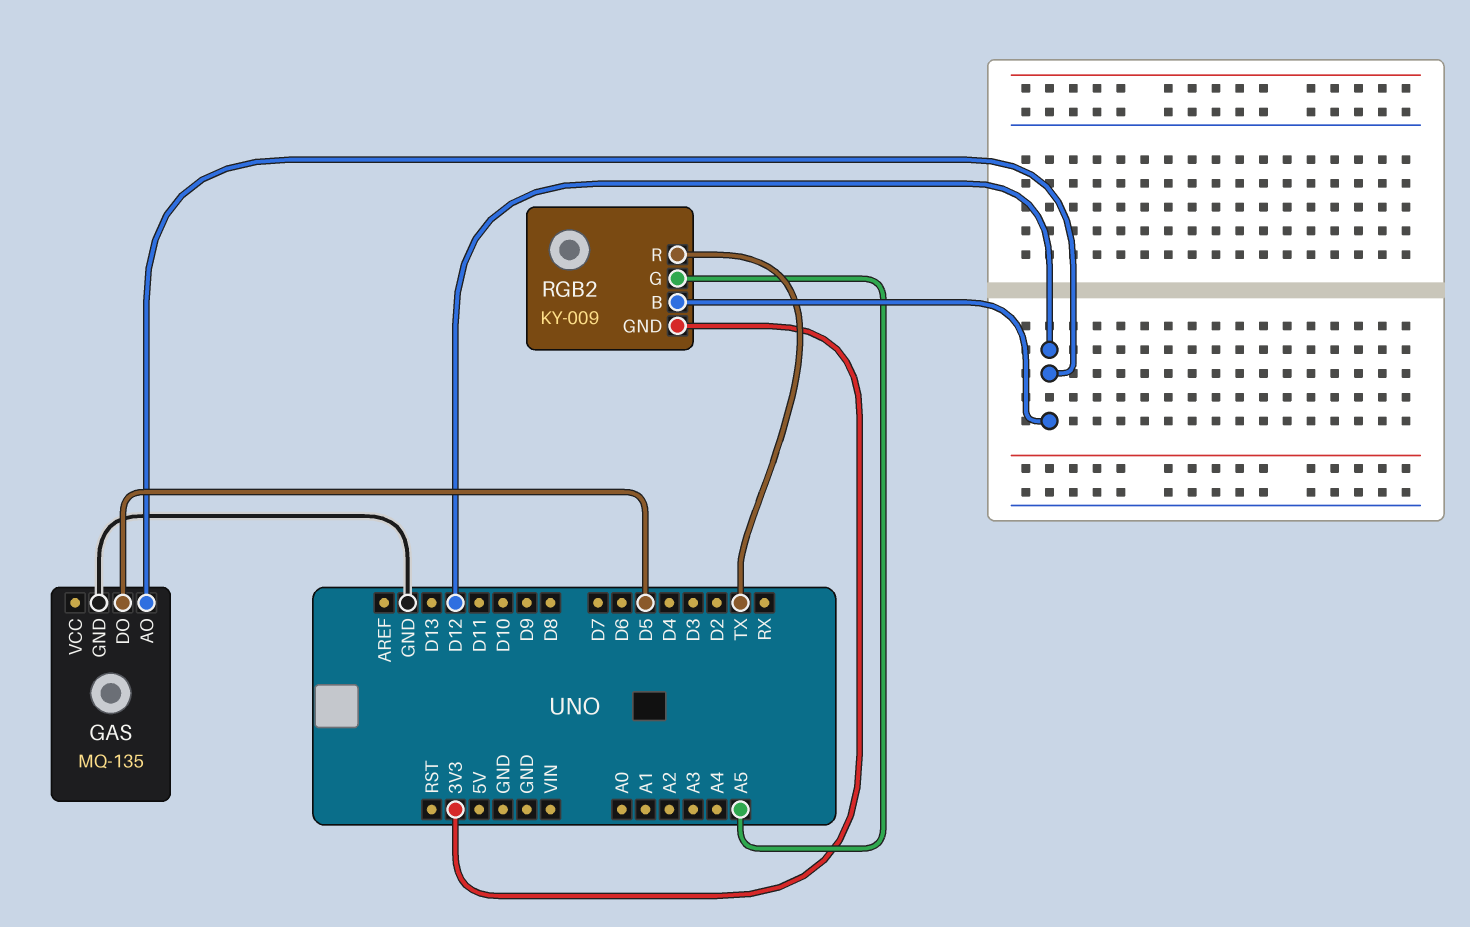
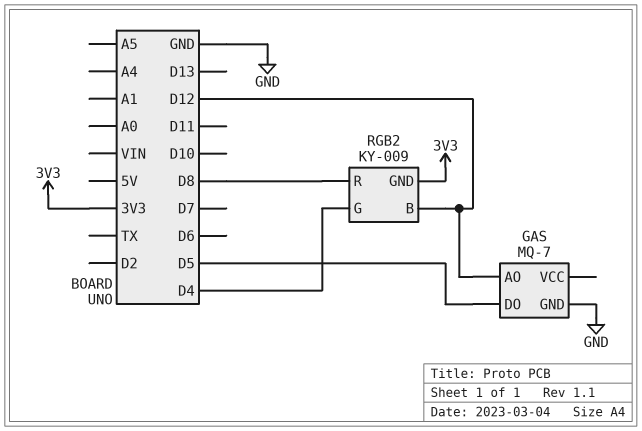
GAS: MQ-135 -> MQ-7
RGB2 pin G: A5 -> D4
RGB2 pin R: TX -> D8

